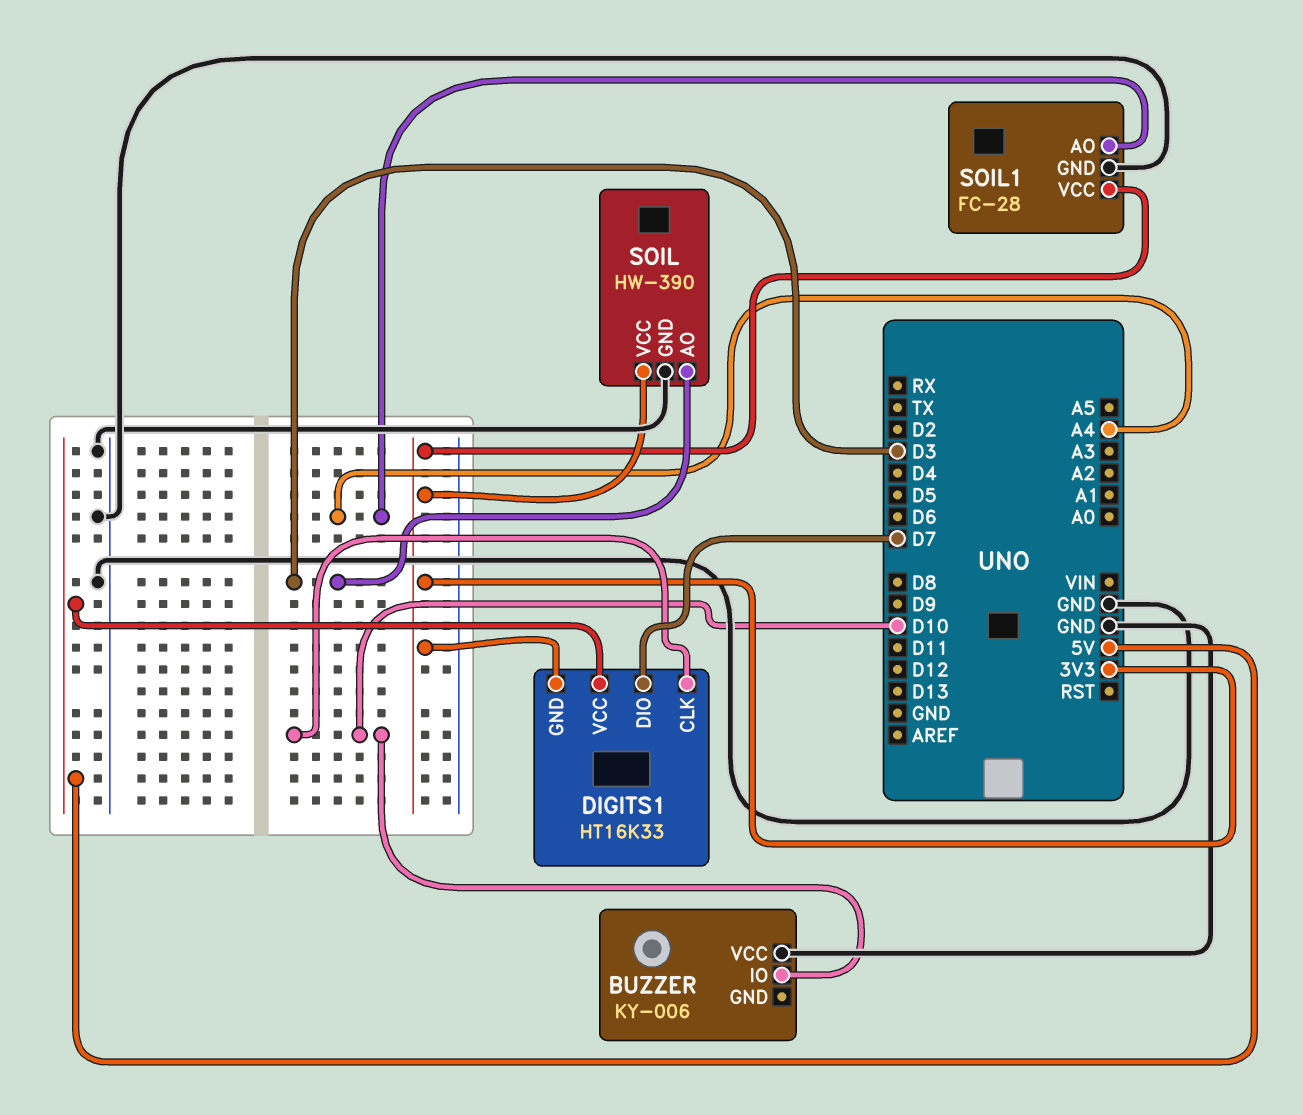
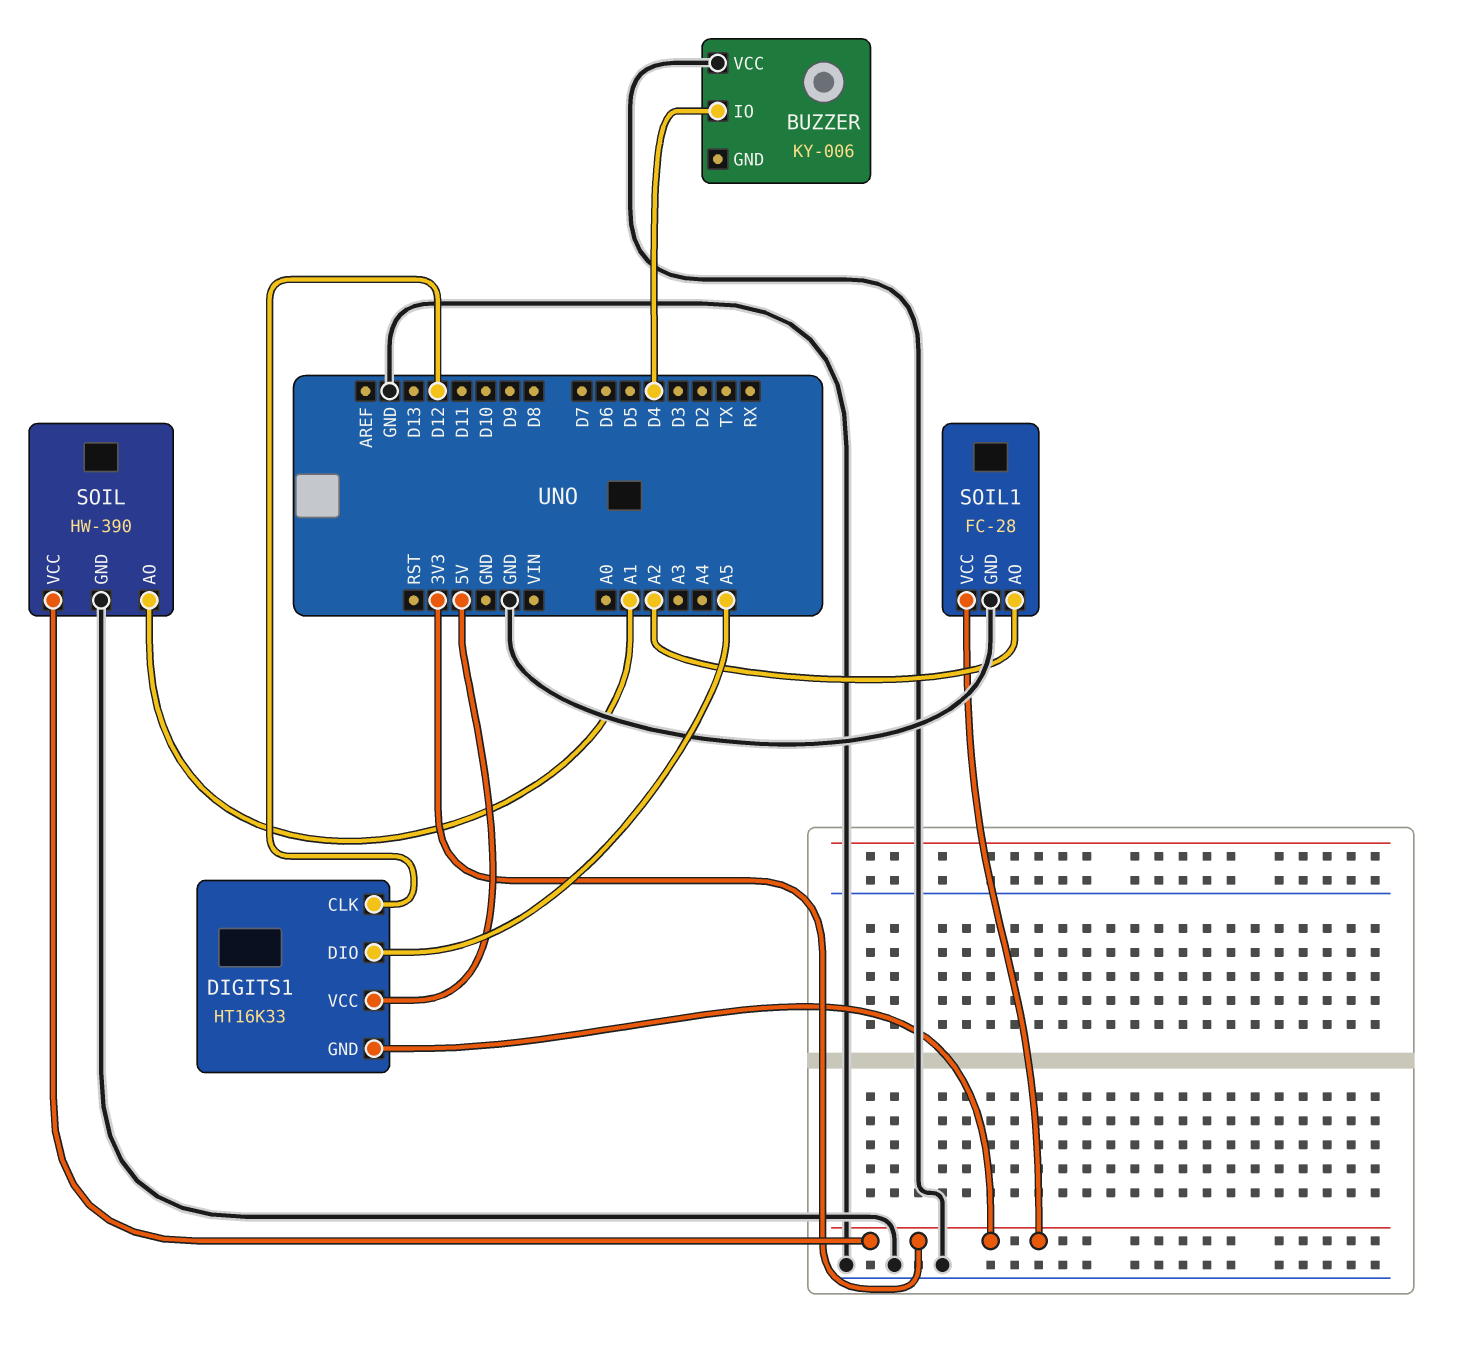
BUZZER pin IO: D10 -> D4
DIGITS1 pin CLK: D10 -> D12
DIGITS1 pin DIO: D7 -> A5
SOIL pin AO: D3 -> A1
SOIL1 pin AO: A4 -> A2

